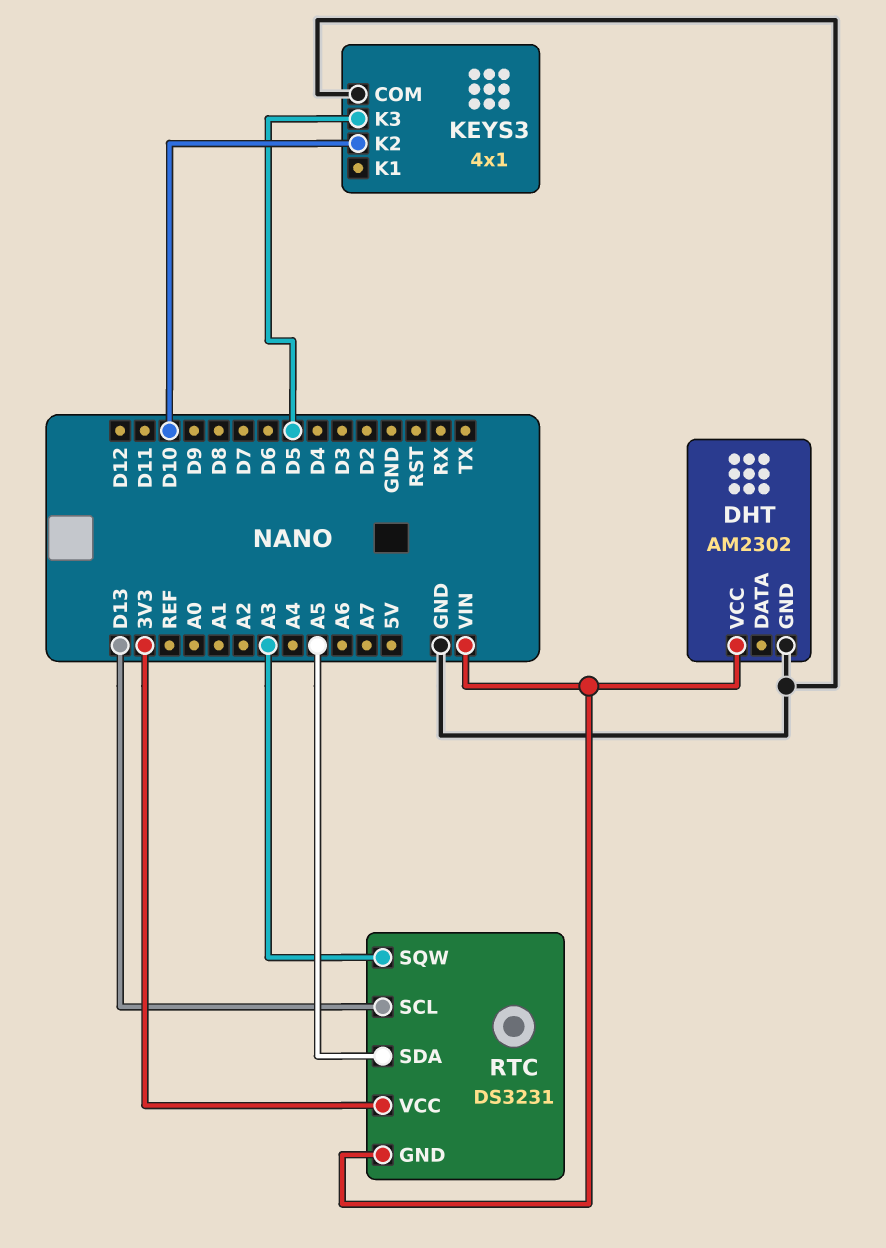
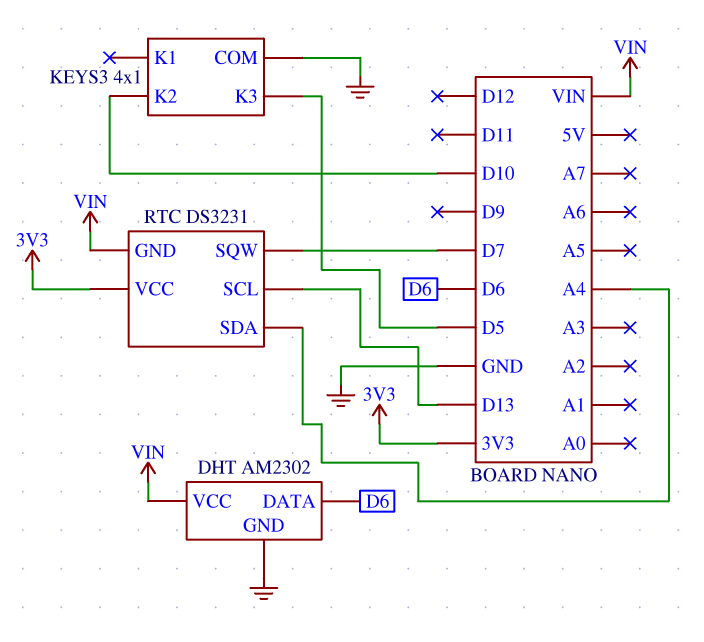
DHT pin DATA: none -> D6
RTC pin SDA: A5 -> A4
RTC pin SQW: A3 -> D7

